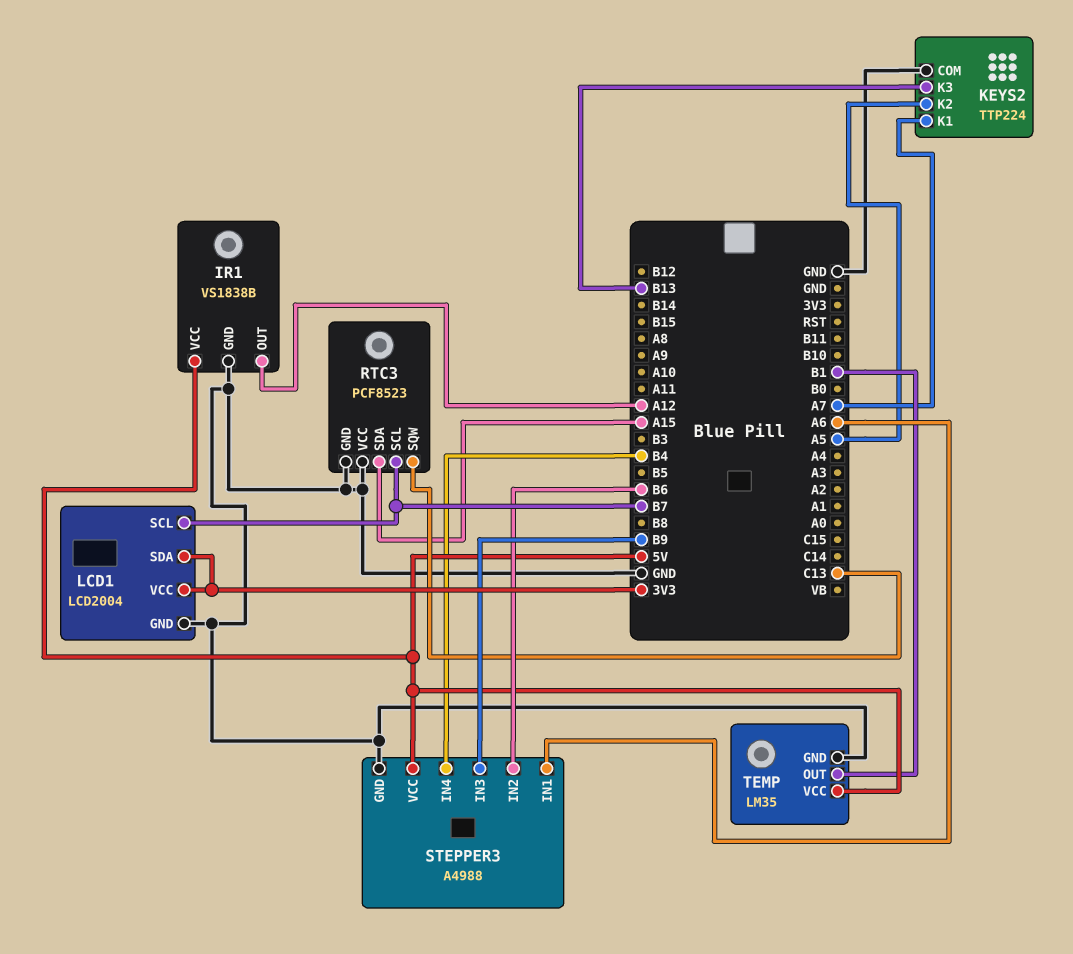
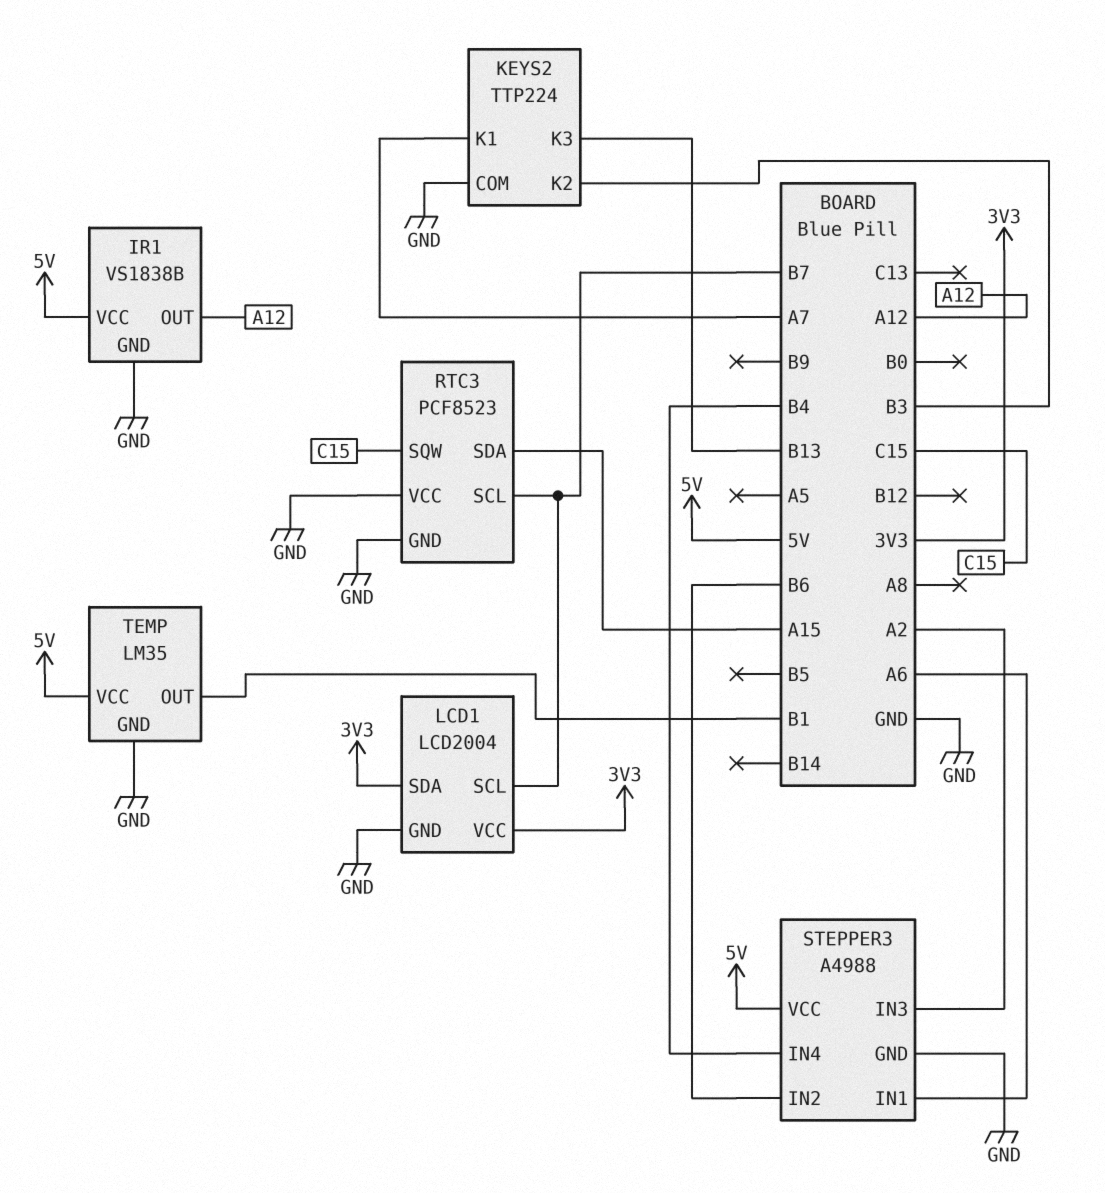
KEYS2 pin K2: A5 -> B3
RTC3 pin SQW: C13 -> C15
STEPPER3 pin IN3: B9 -> A2

